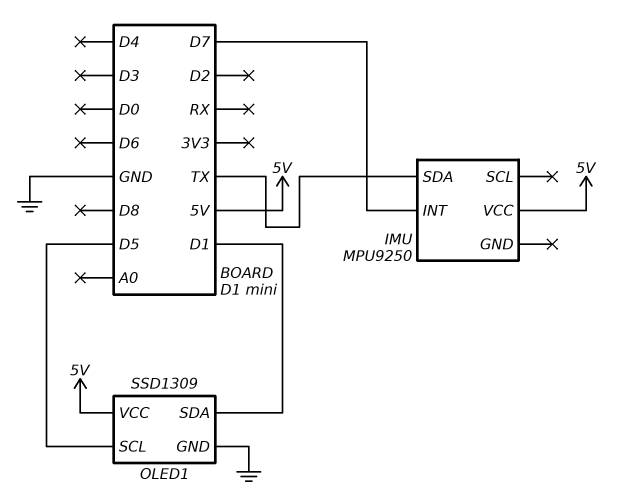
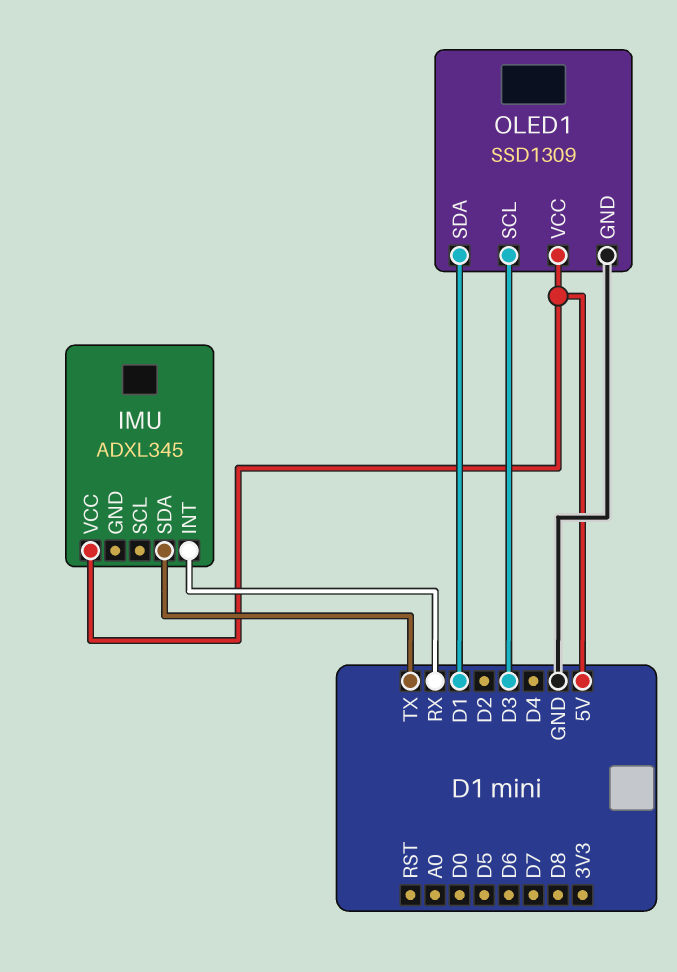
IMU: MPU9250 -> ADXL345
IMU pin INT: D7 -> RX
OLED1 pin SCL: D5 -> D3

